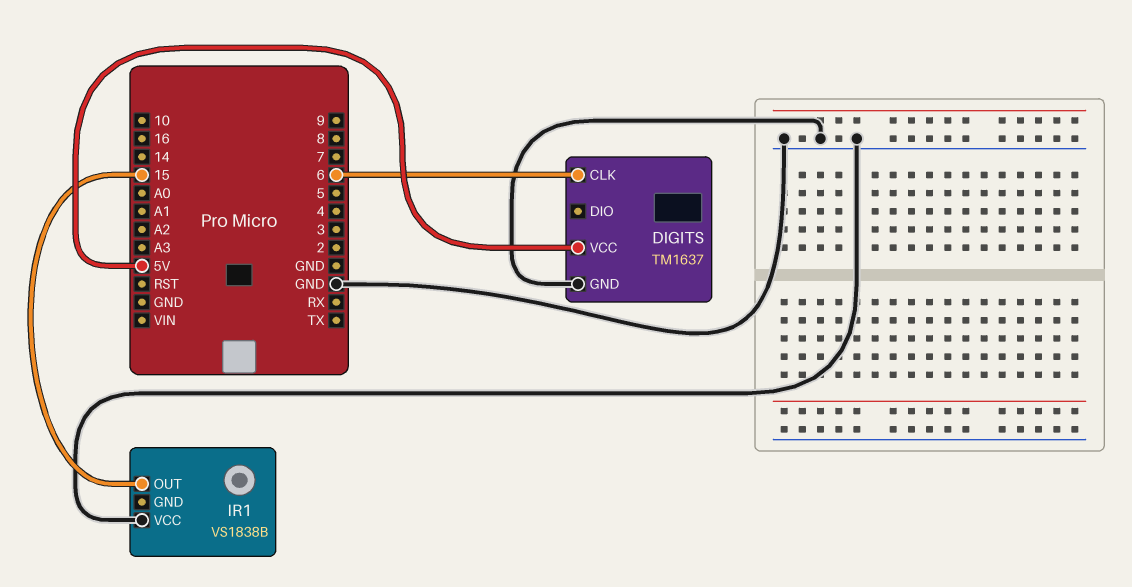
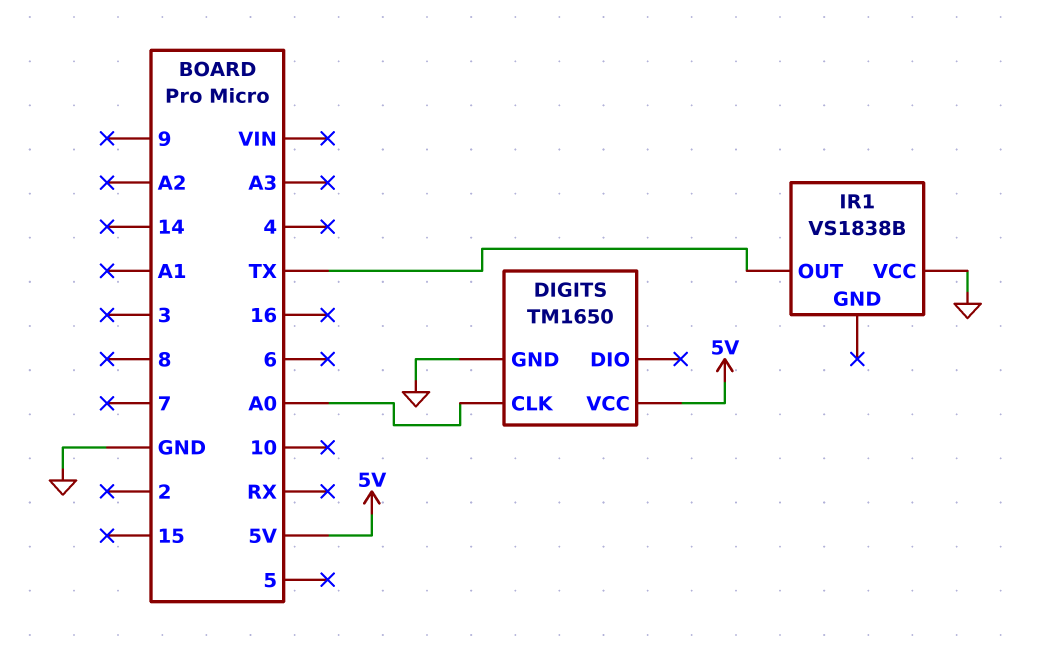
DIGITS: TM1637 -> TM1650
DIGITS pin CLK: 6 -> A0
IR1 pin OUT: 15 -> TX

